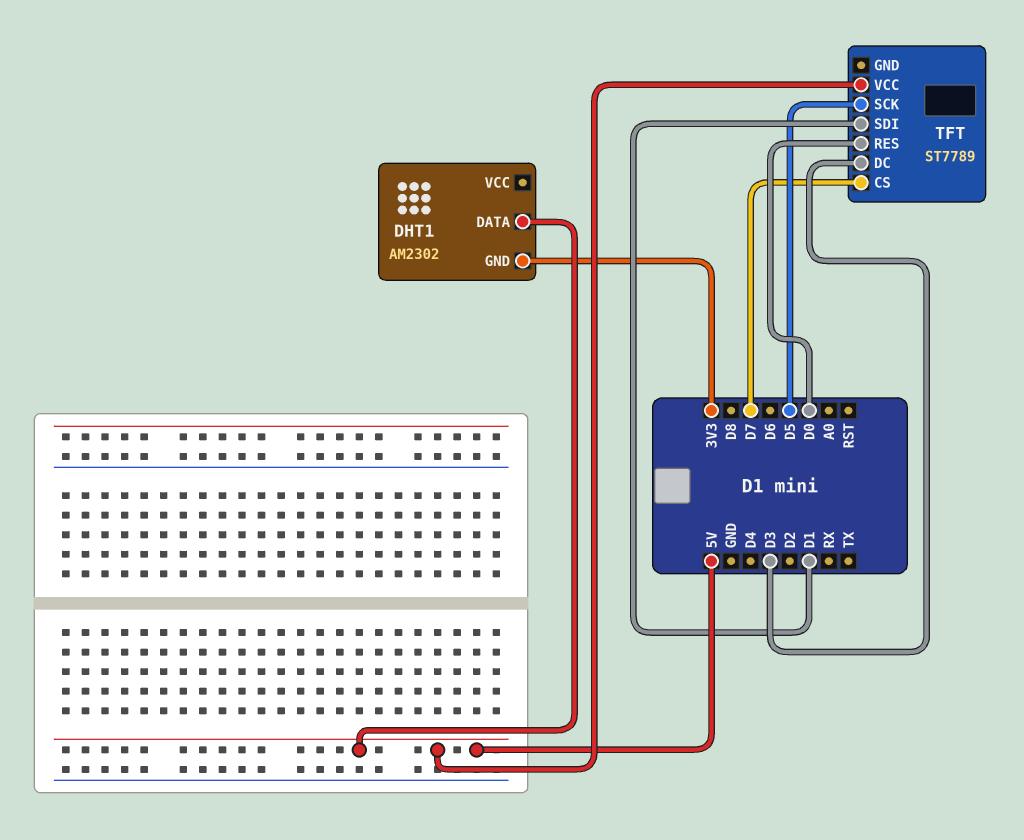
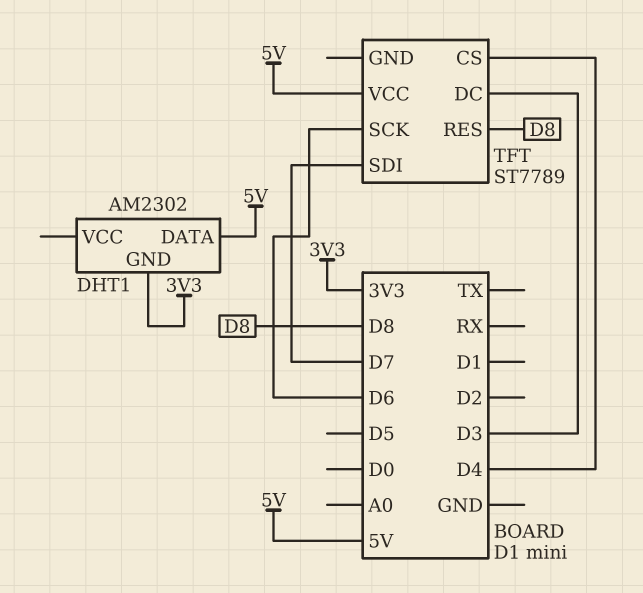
TFT pin CS: D7 -> D4
TFT pin RES: D0 -> D8
TFT pin SCK: D5 -> D6
TFT pin SDI: D1 -> D7

